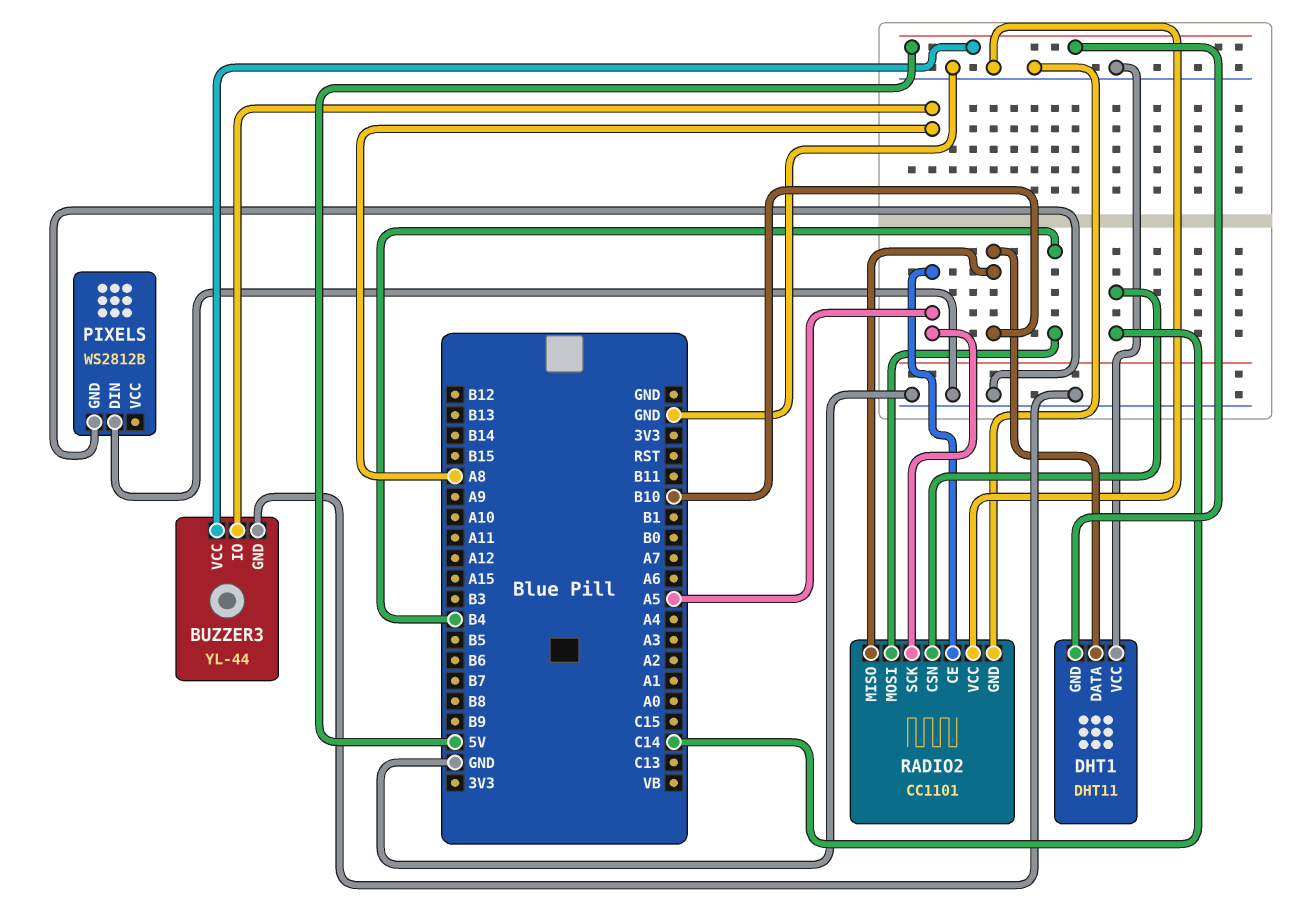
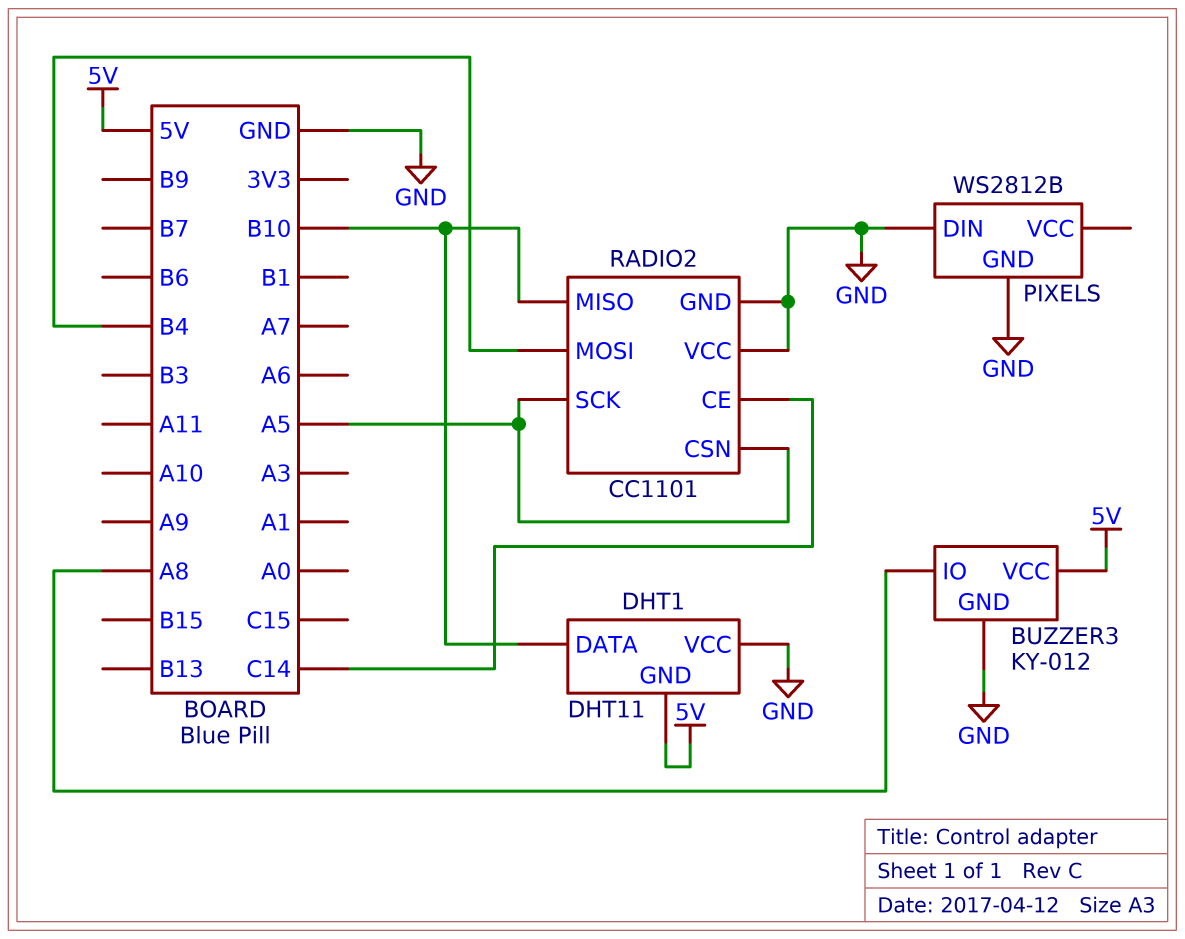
BUZZER3: YL-44 -> KY-012
RADIO2 pin CE: A5 -> C14
RADIO2 pin CSN: C14 -> A5

